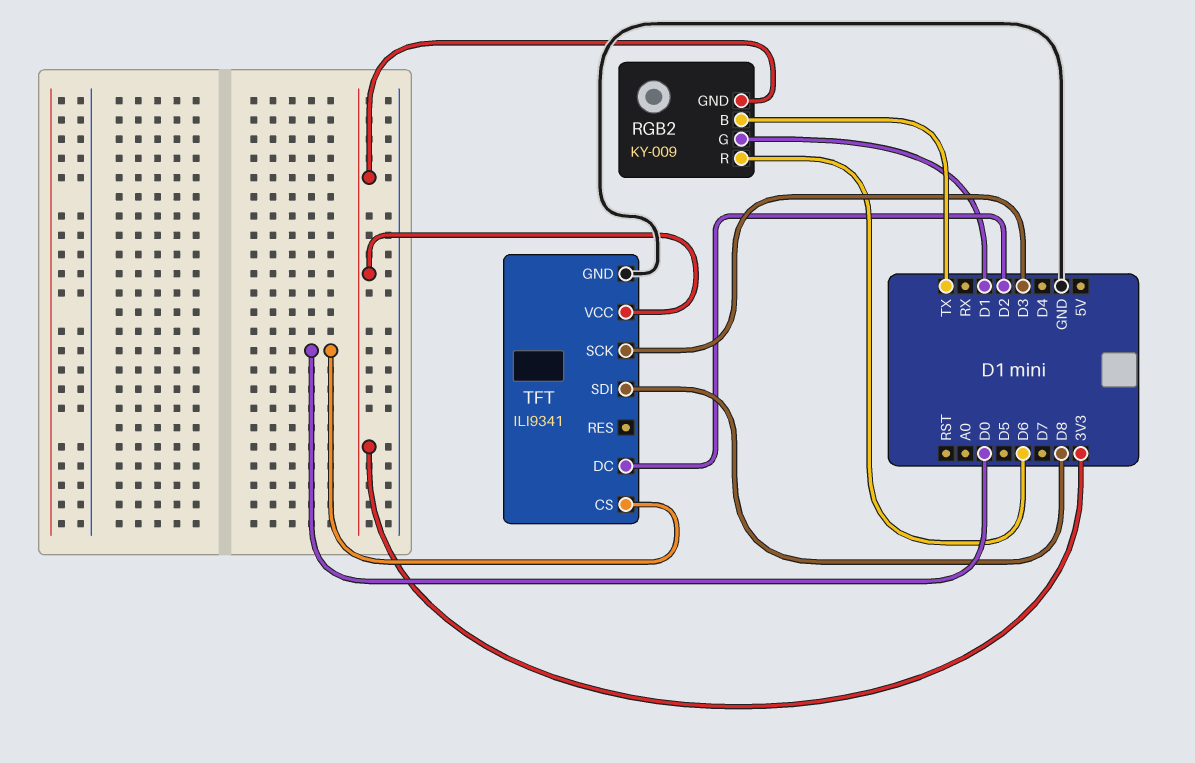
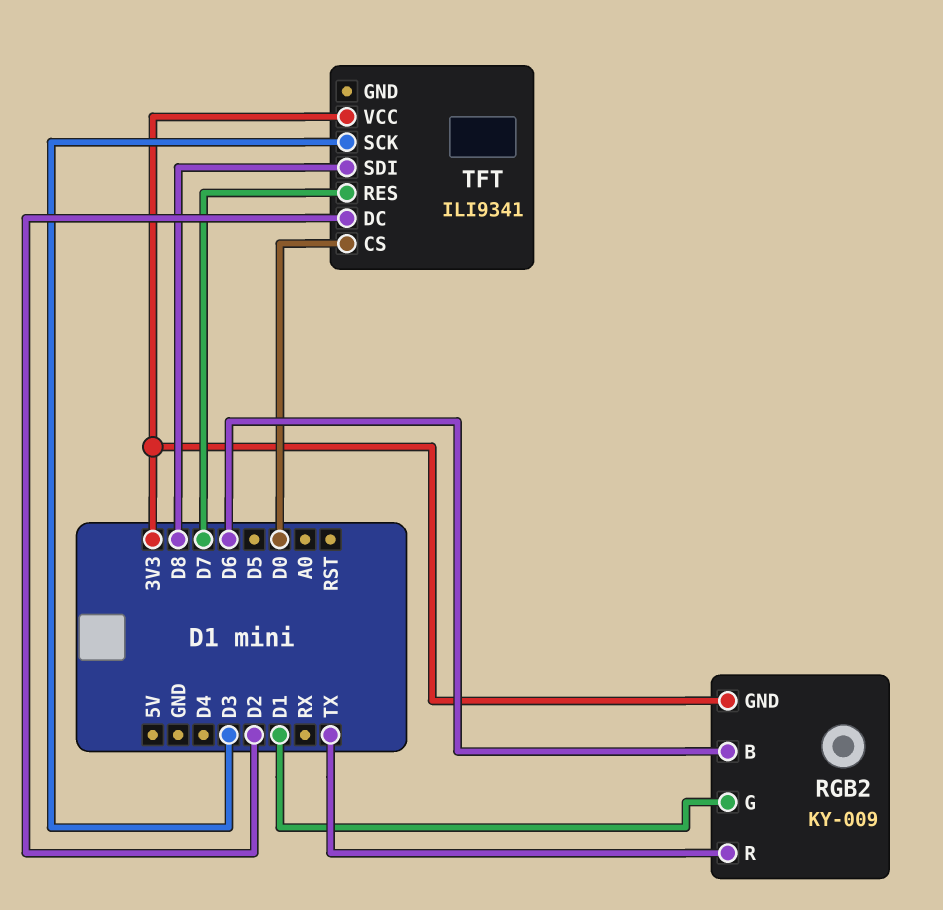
RGB2 pin B: TX -> D6
RGB2 pin R: D6 -> TX
TFT pin GND: GND -> none
TFT pin RES: none -> D7

